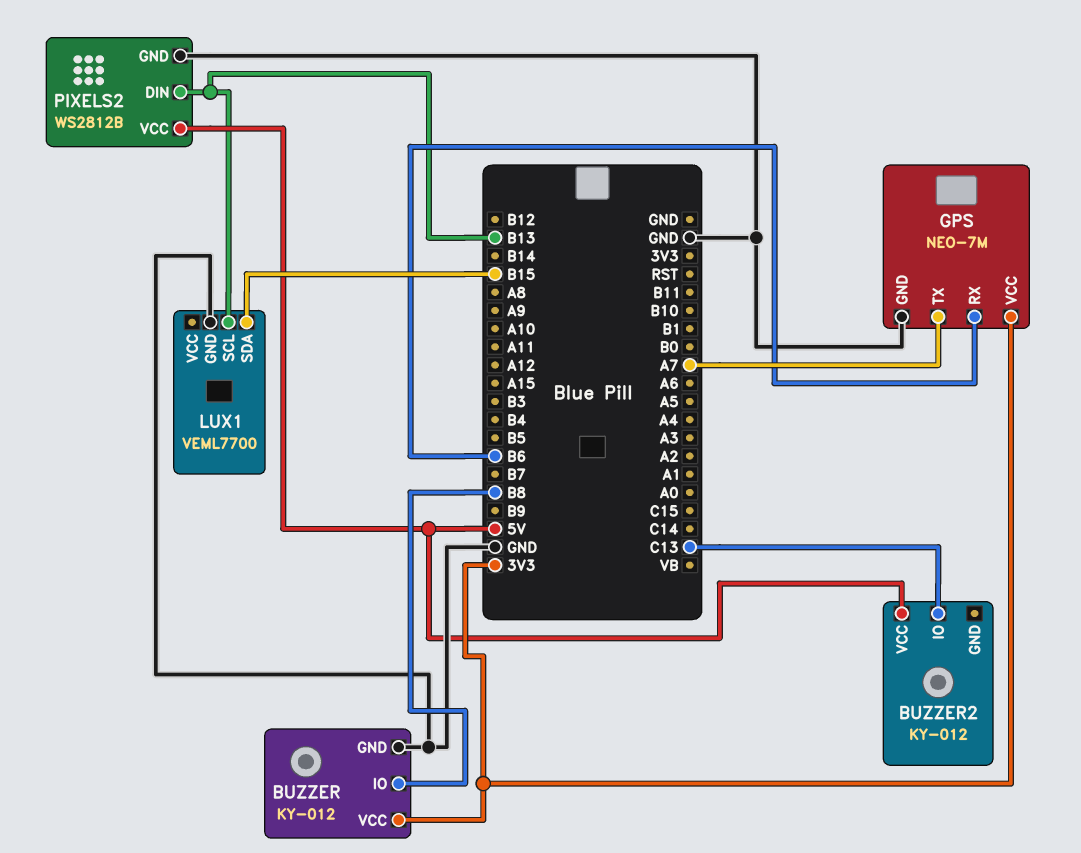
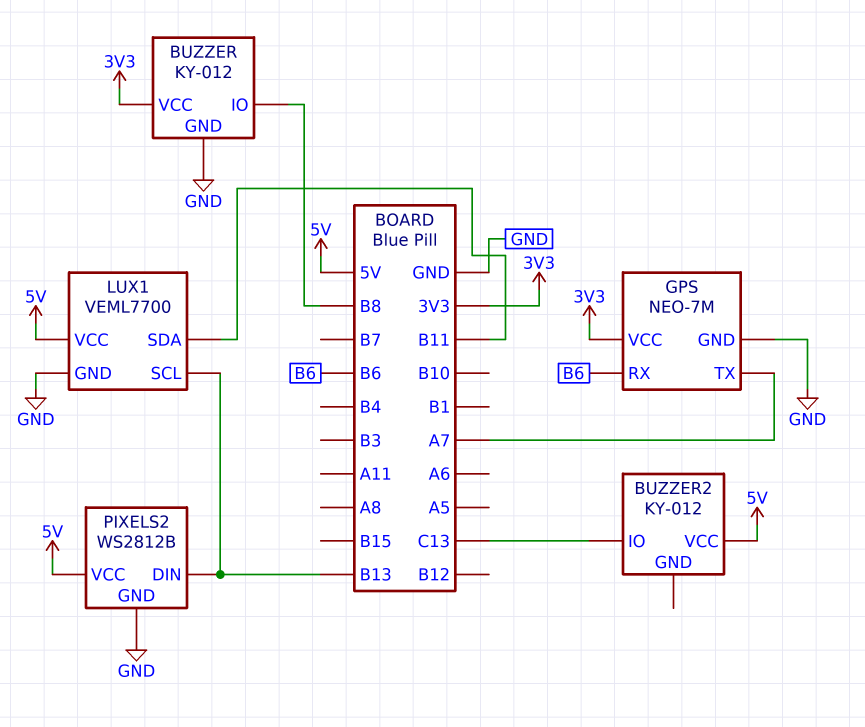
LUX1 pin SDA: B15 -> B11
LUX1 pin VCC: none -> 5V

